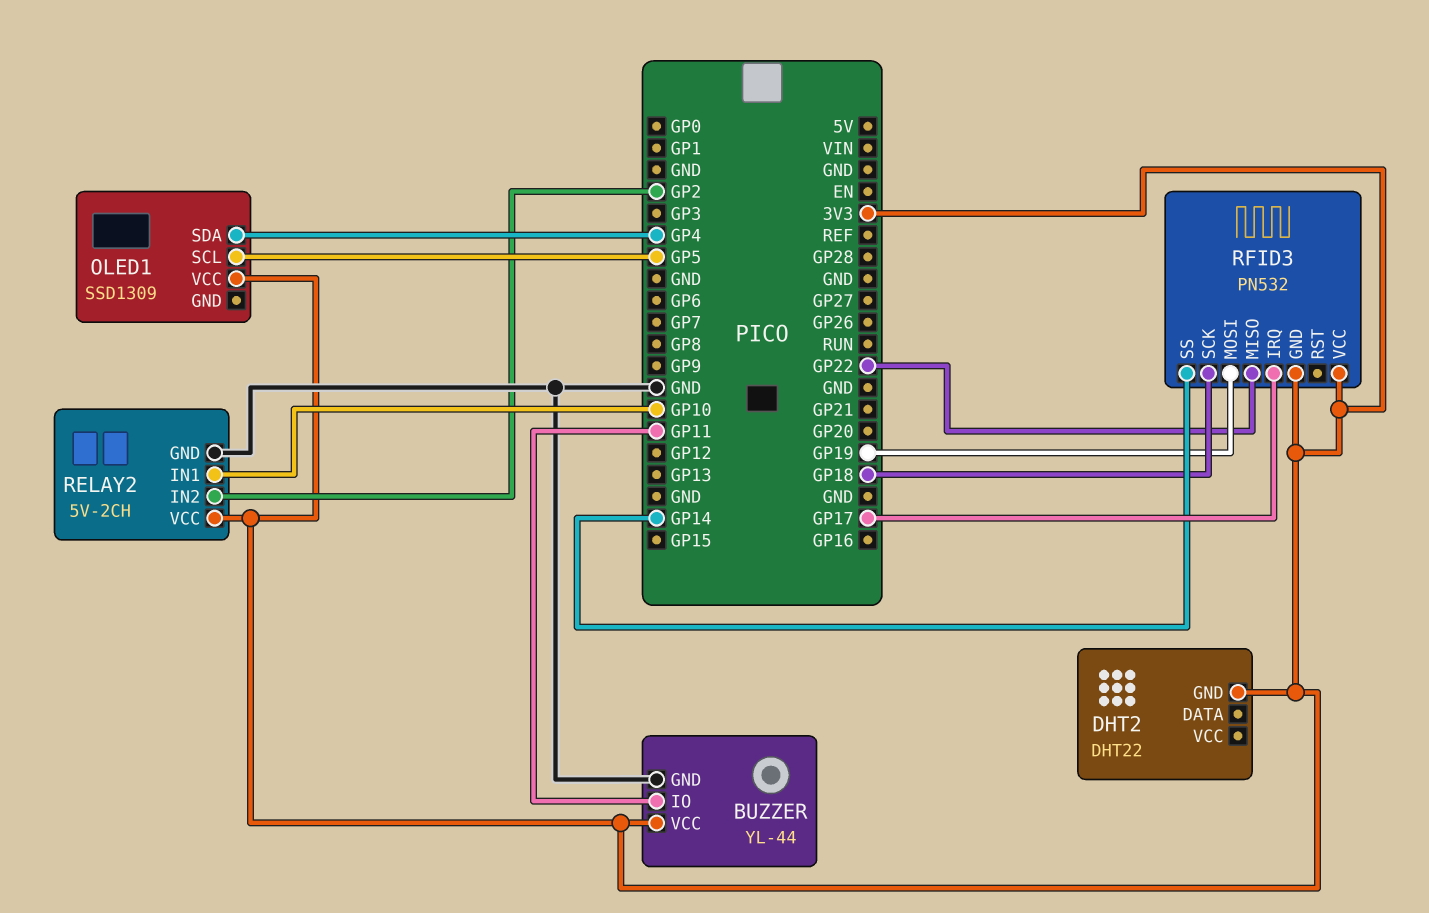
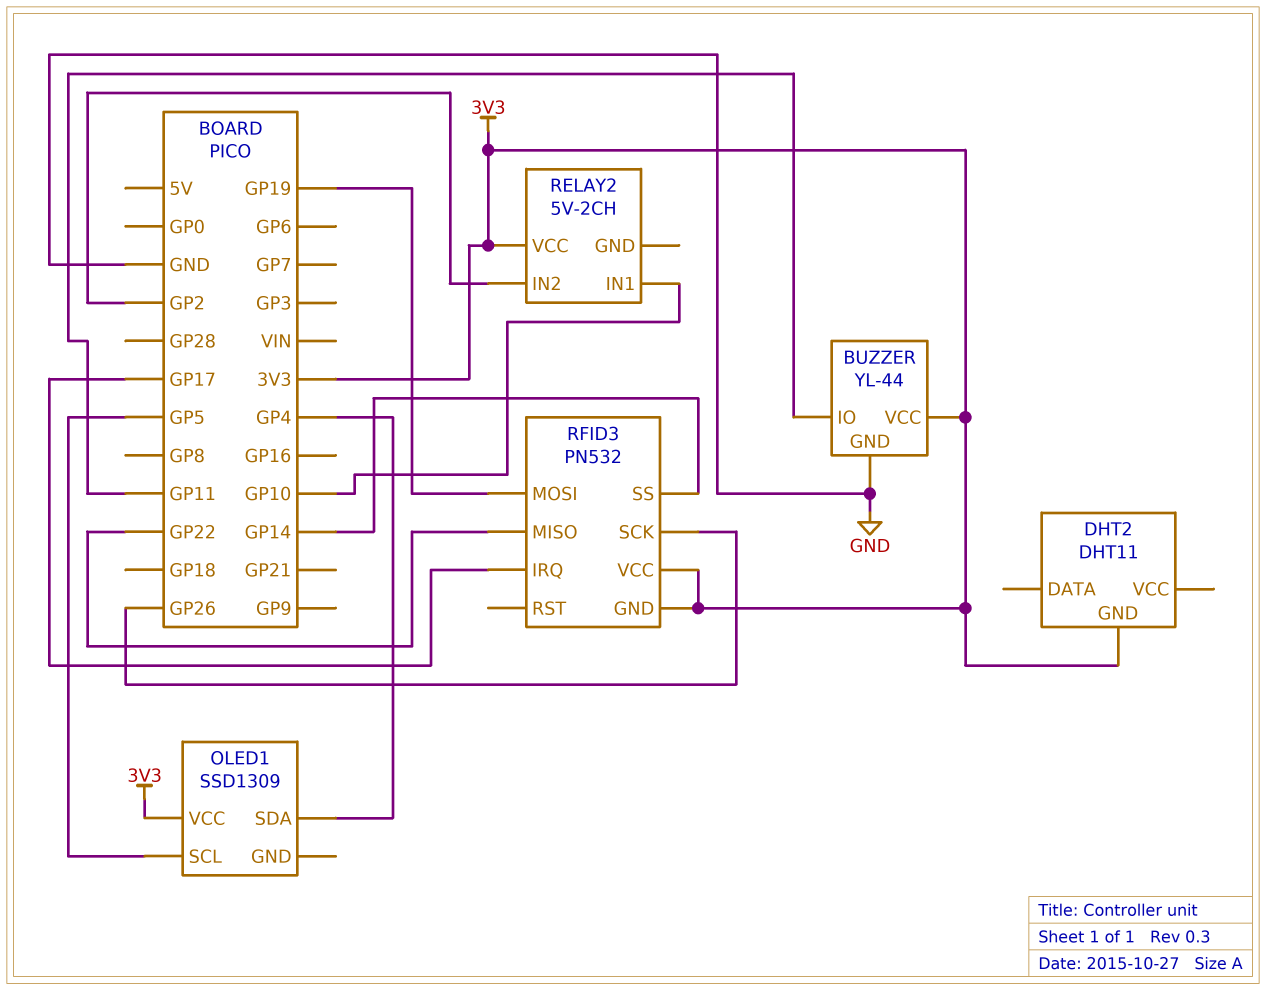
DHT2: DHT22 -> DHT11
RELAY2 pin GND: GND -> none
RFID3 pin SCK: GP18 -> GP26

